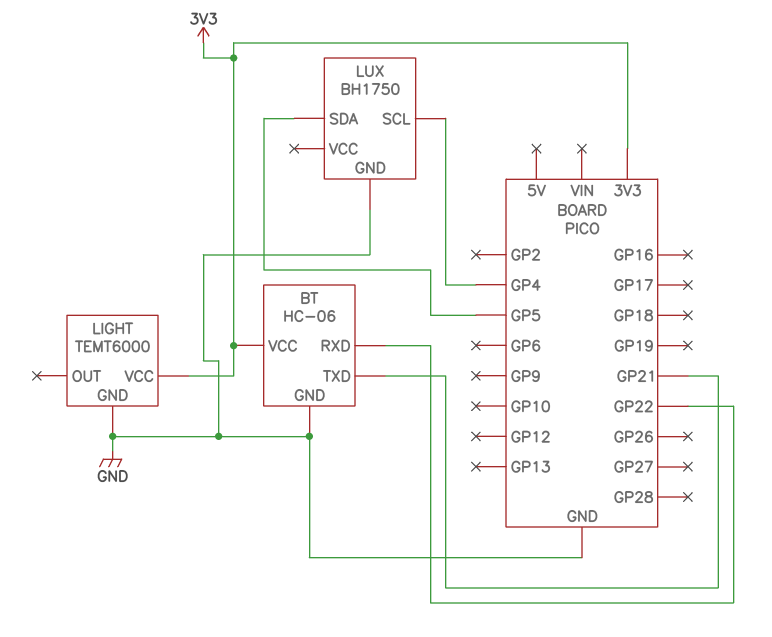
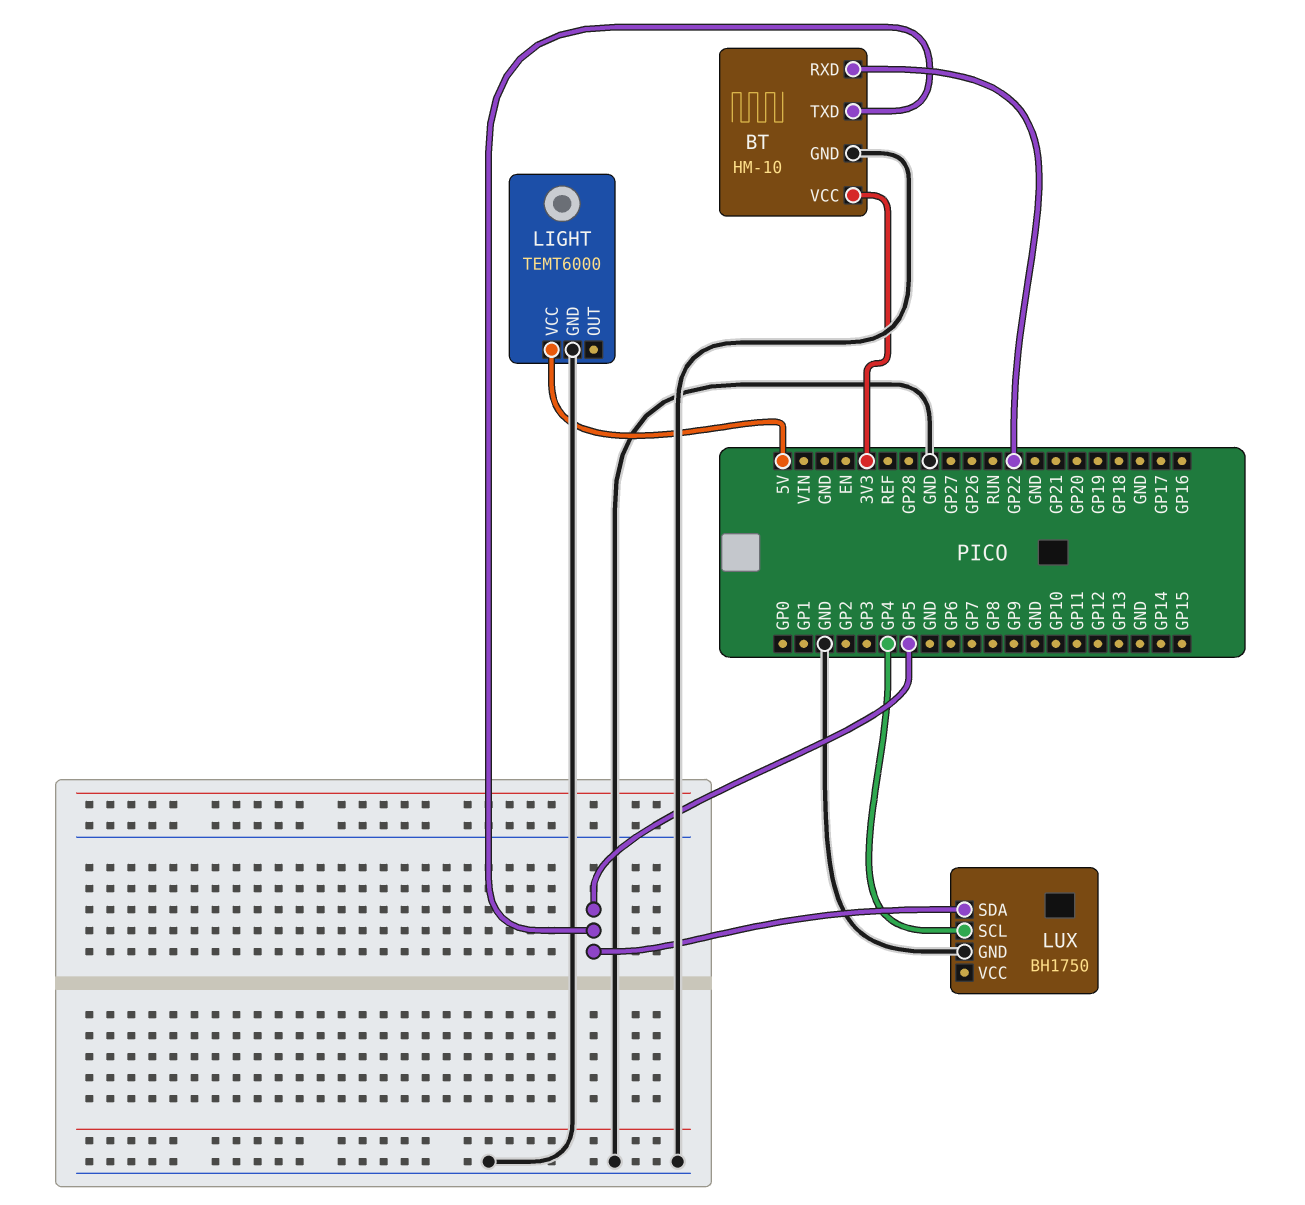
BT: HC-06 -> HM-10
BT pin TXD: GP21 -> GP5
LIGHT pin VCC: 3V3 -> 5V

